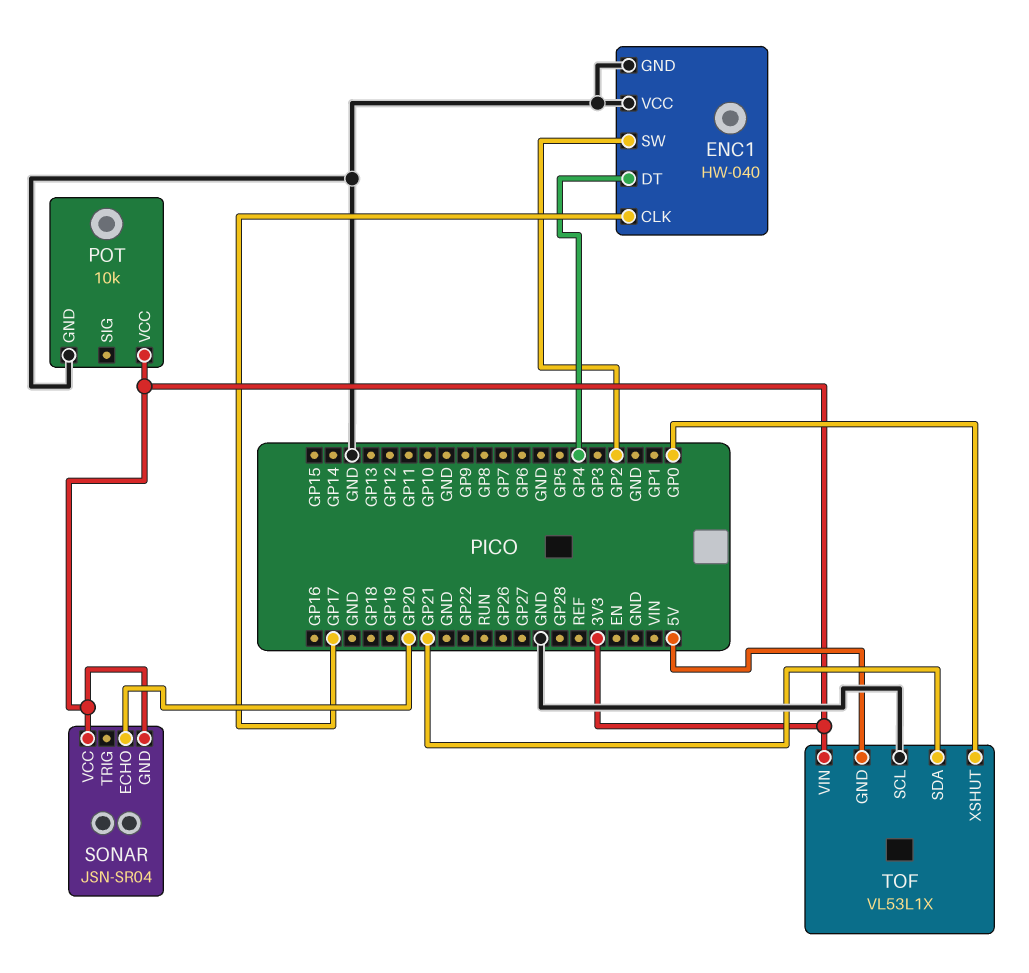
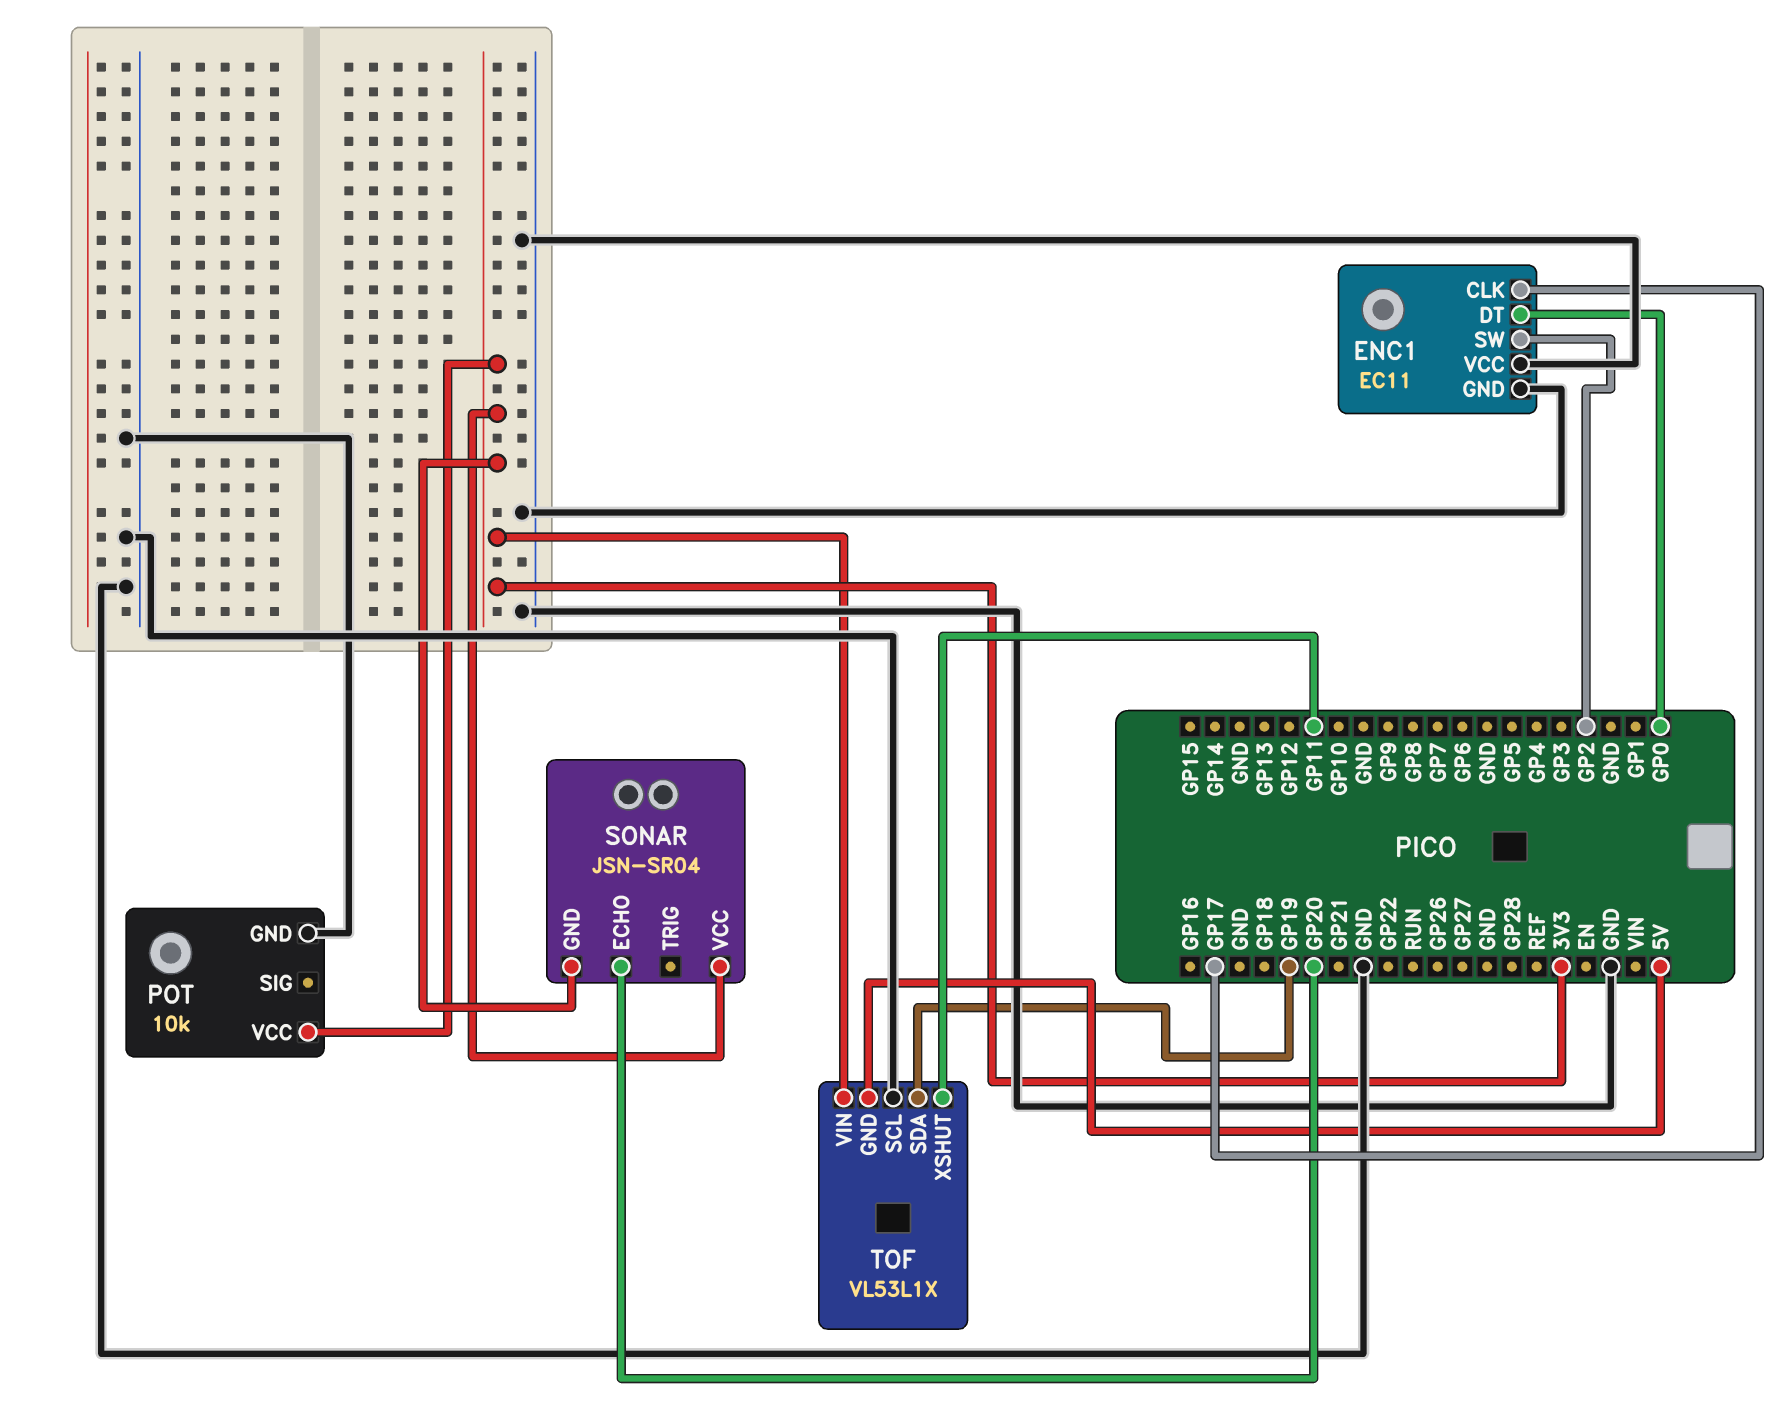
ENC1: HW-040 -> EC11
ENC1 pin DT: GP4 -> GP0
TOF pin SDA: GP21 -> GP19
TOF pin XSHUT: GP0 -> GP11

